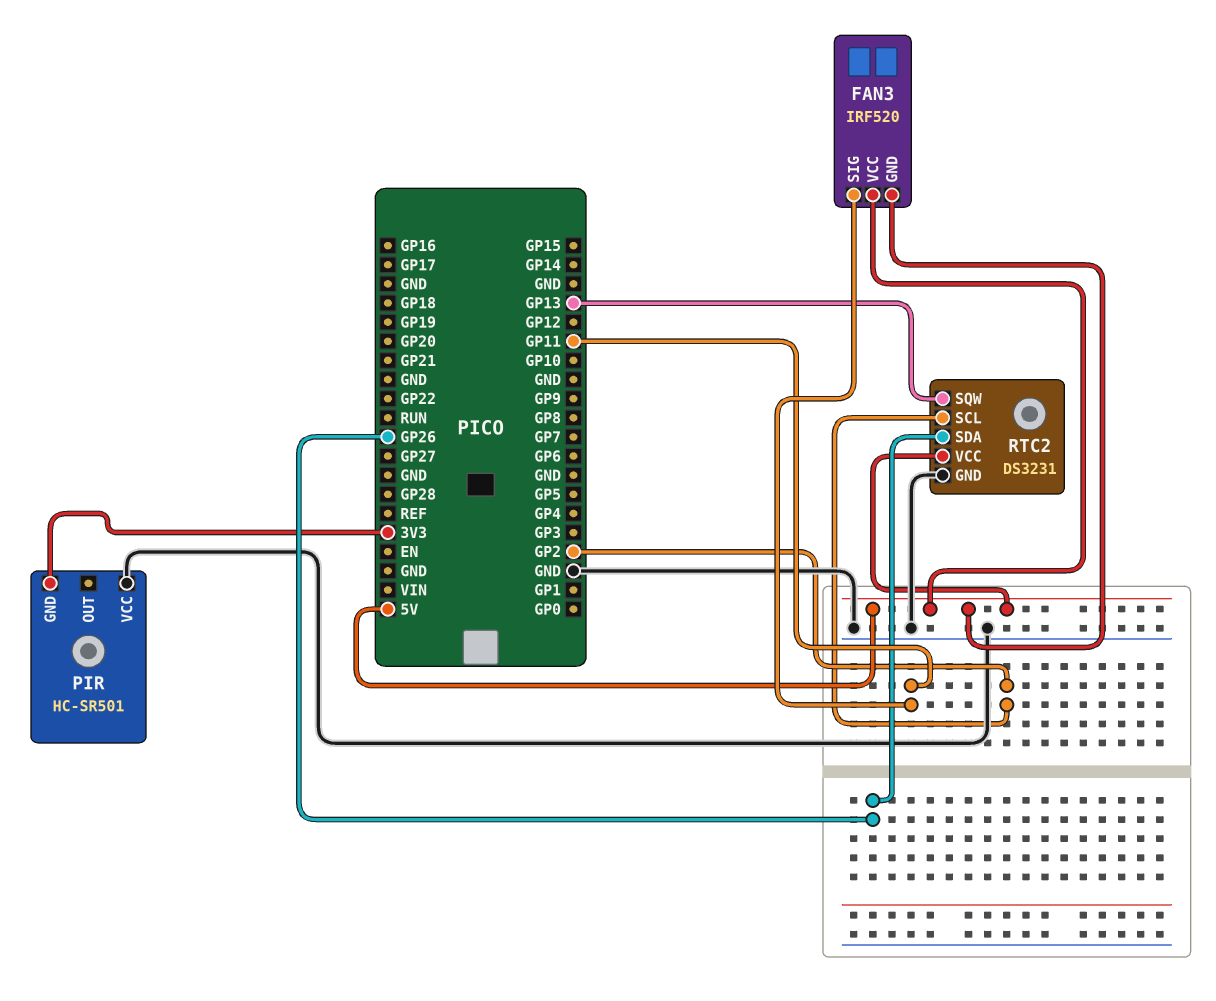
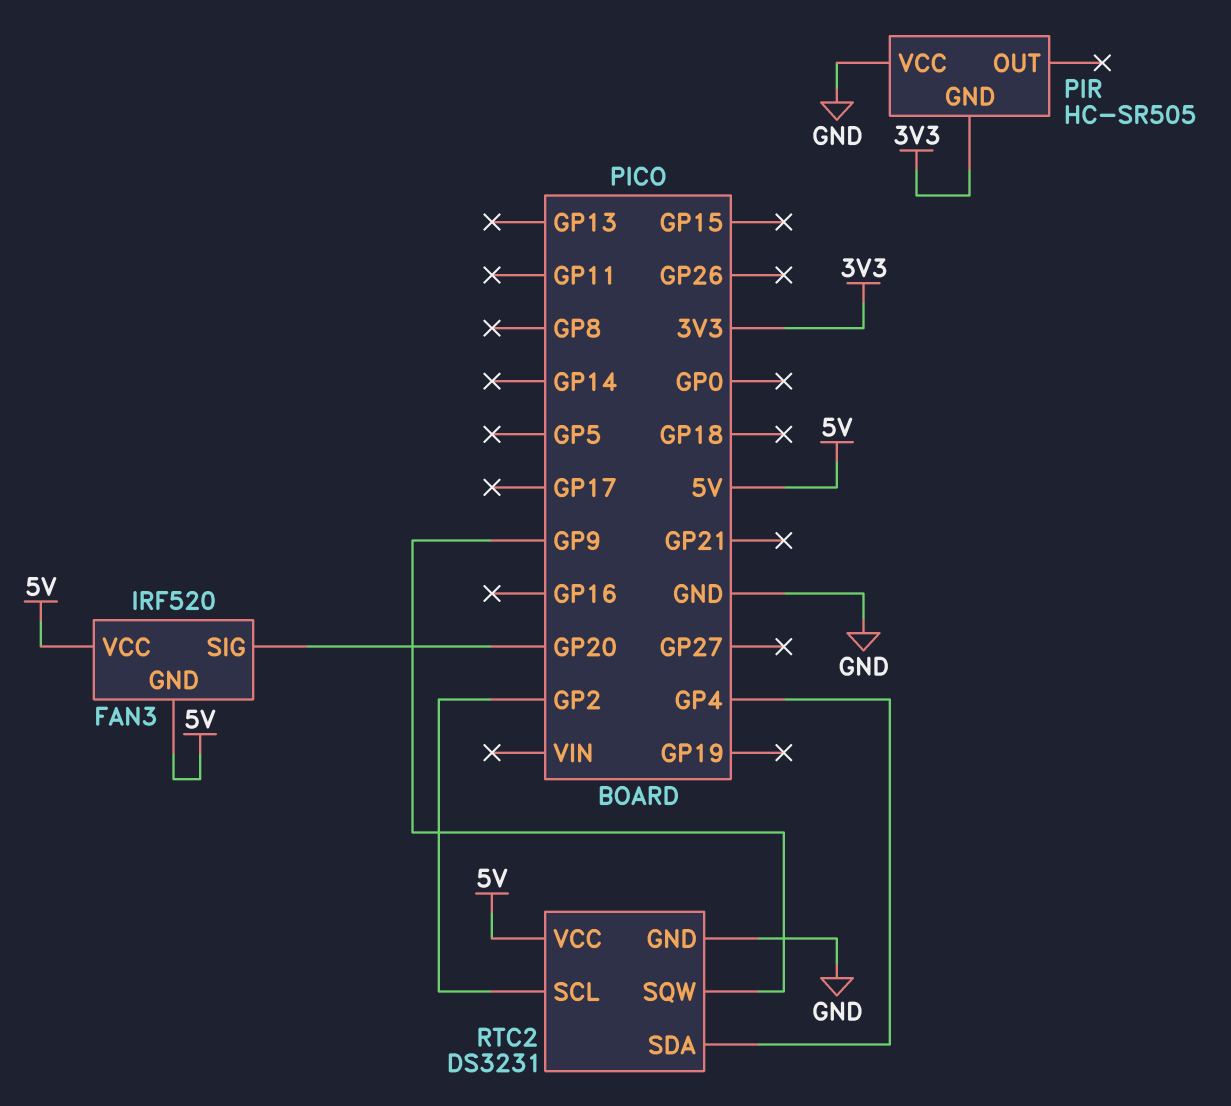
FAN3 pin SIG: GP11 -> GP20
PIR: HC-SR501 -> HC-SR505
RTC2 pin SDA: GP26 -> GP4
RTC2 pin SQW: GP13 -> GP9

